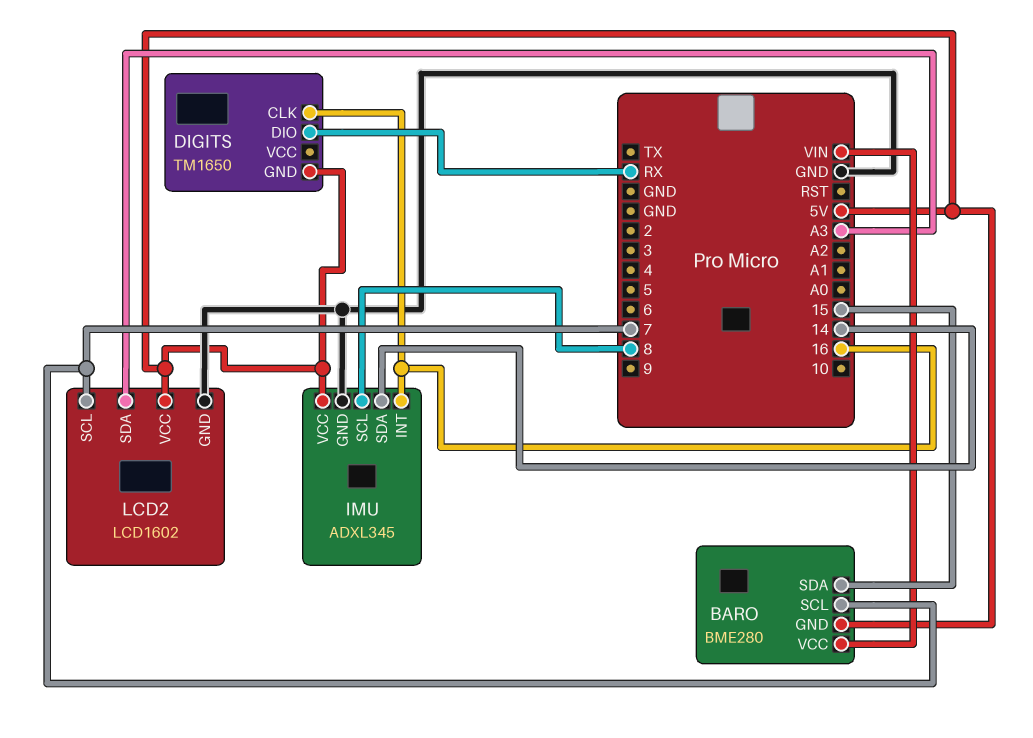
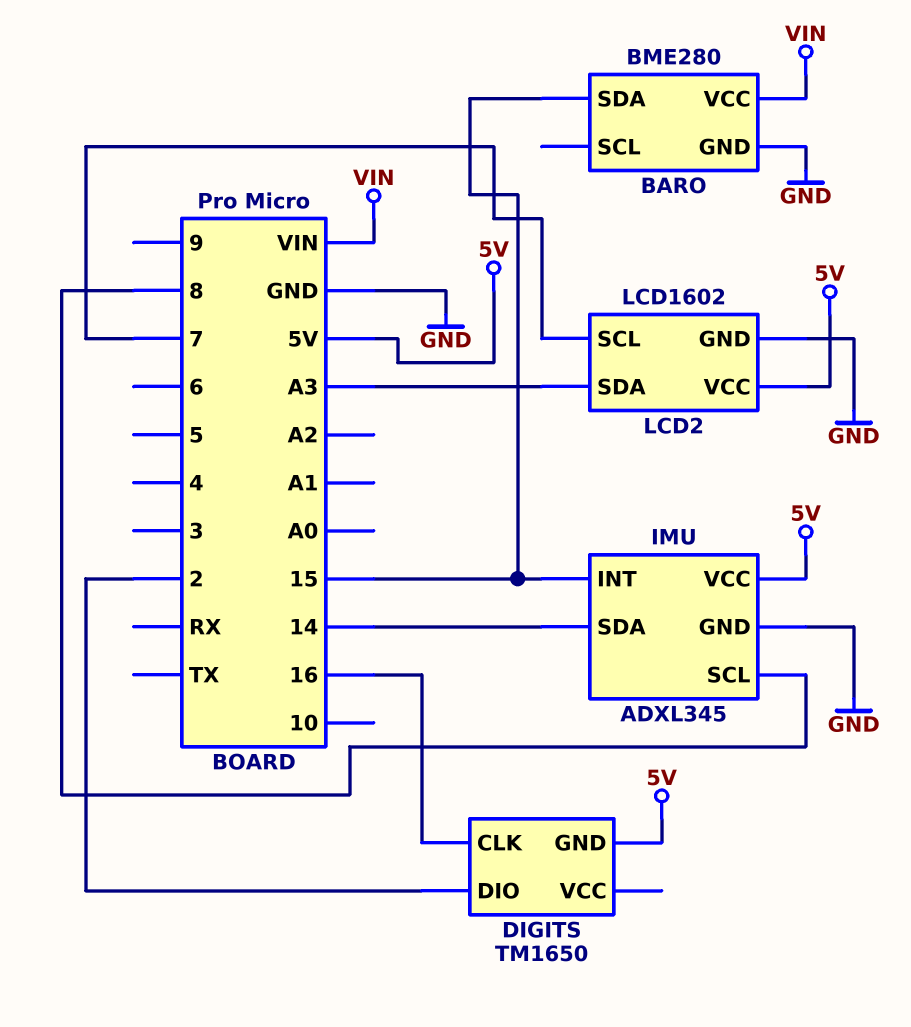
BARO pin GND: 5V -> GND
BARO pin SCL: 7 -> none
DIGITS pin DIO: RX -> 2
IMU pin INT: 16 -> 15

